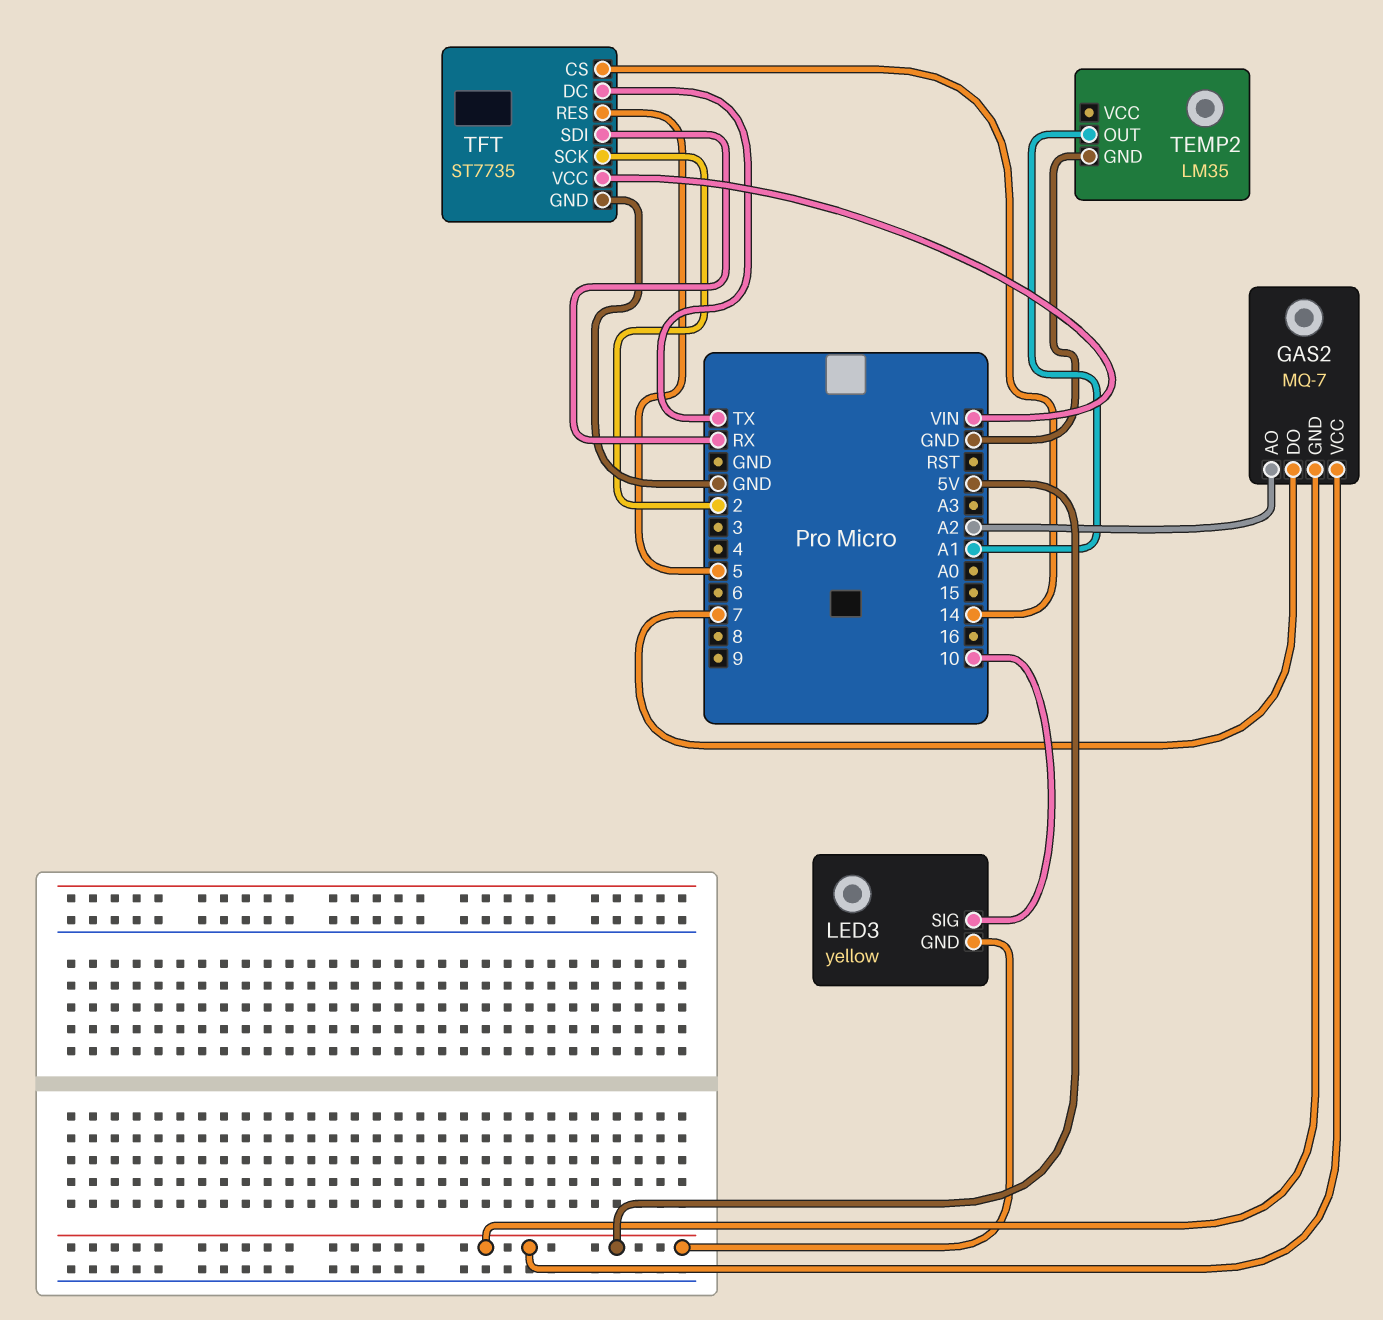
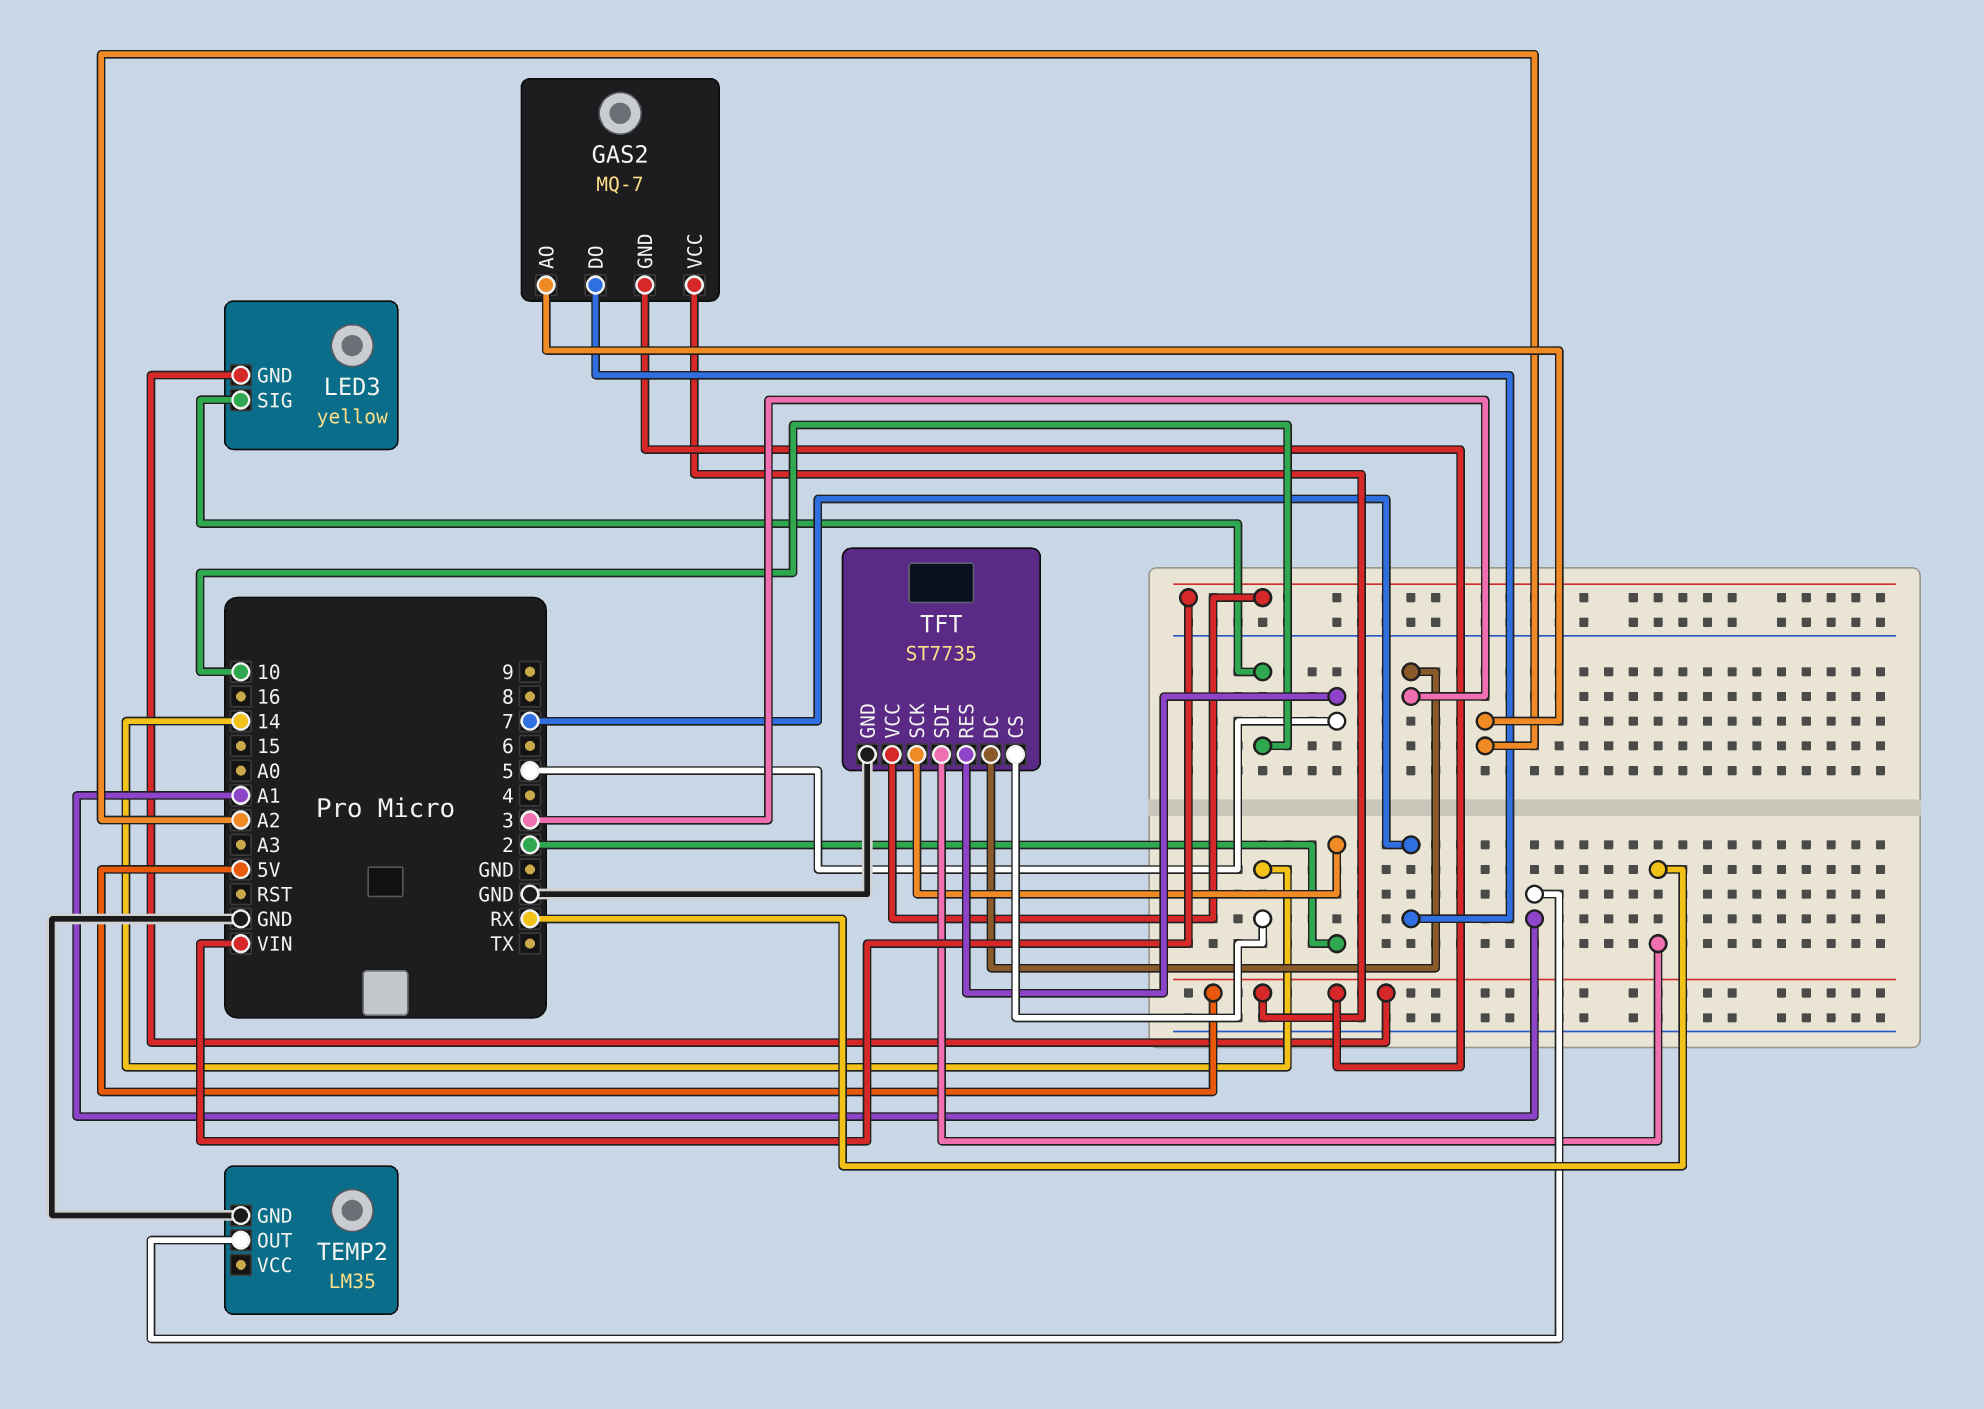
TFT pin DC: TX -> 3

